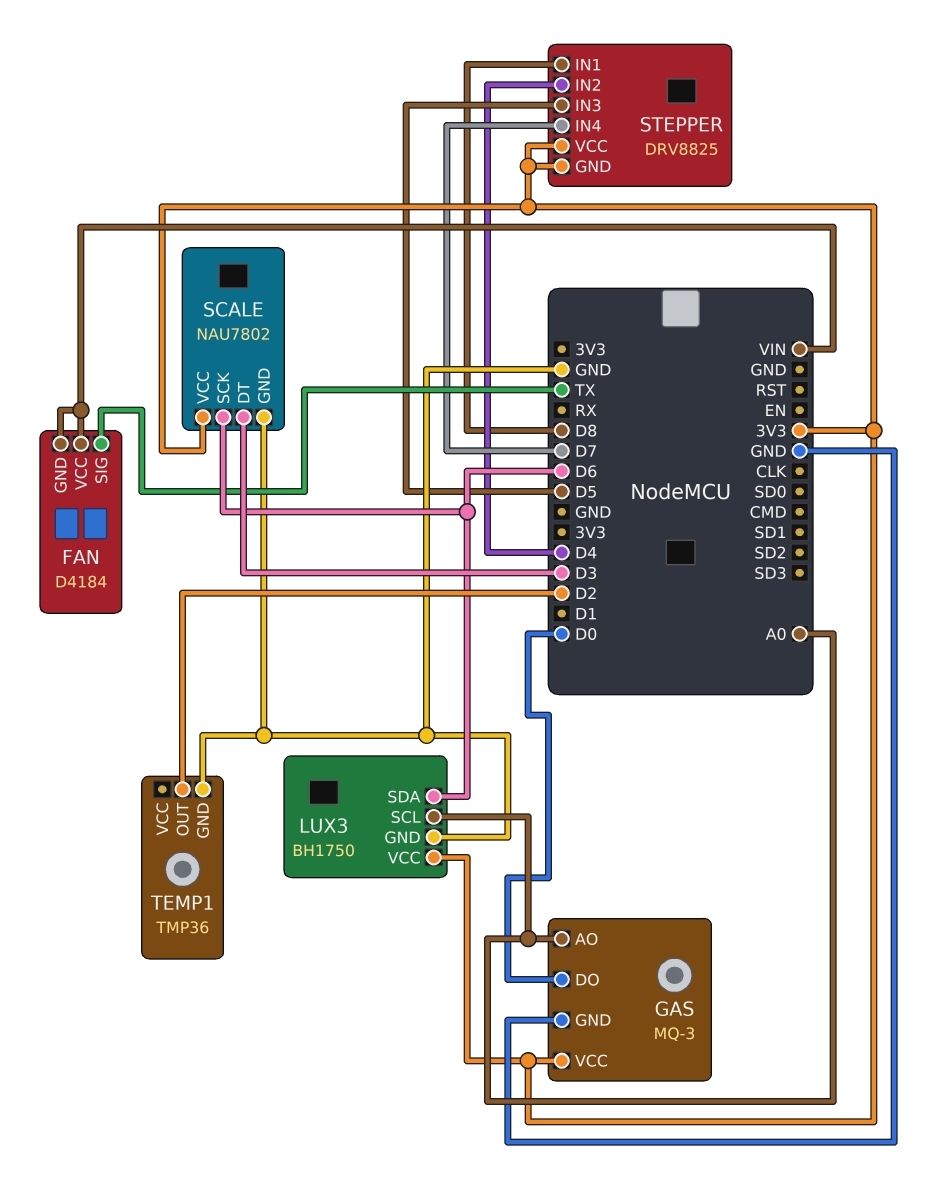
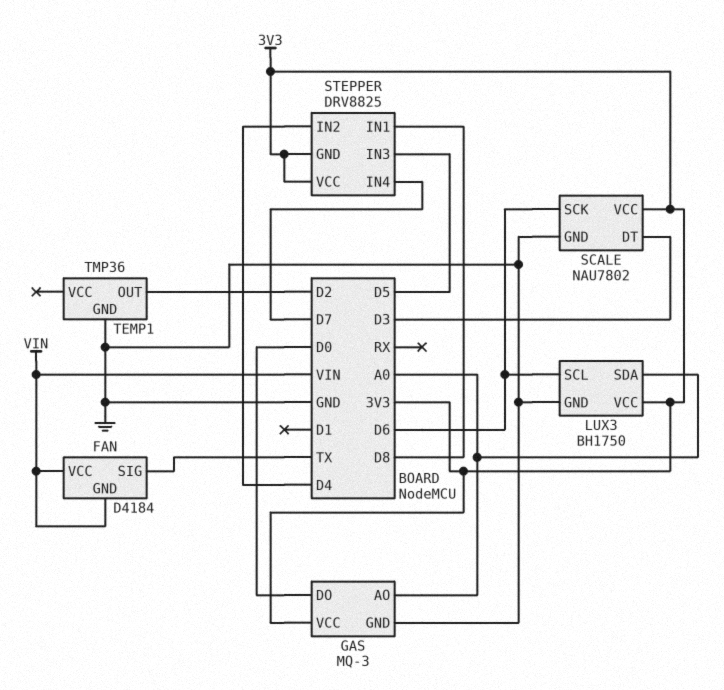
LUX3 pin SCL: A0 -> D6
LUX3 pin SDA: D6 -> A0

